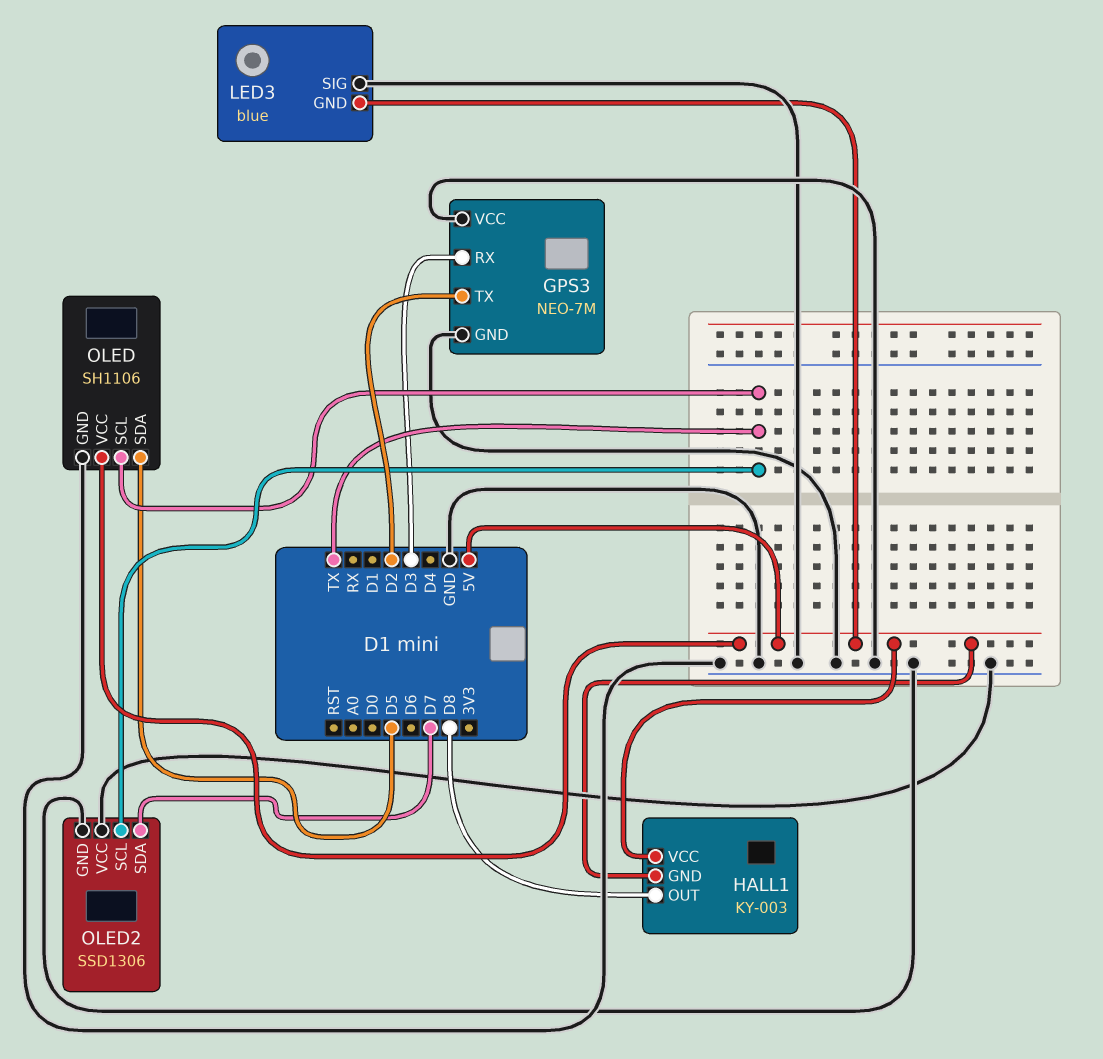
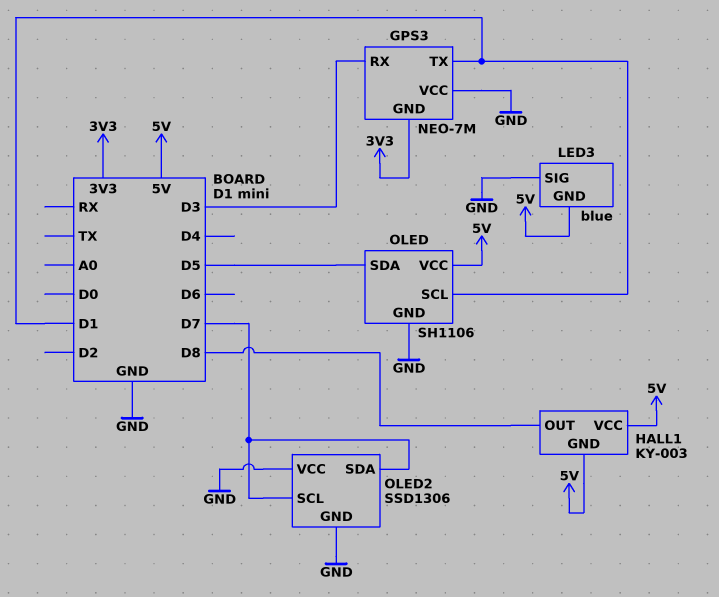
GPS3 pin GND: GND -> 3V3
GPS3 pin TX: D2 -> D1
OLED pin SCL: TX -> D1
OLED2 pin SCL: TX -> D7

